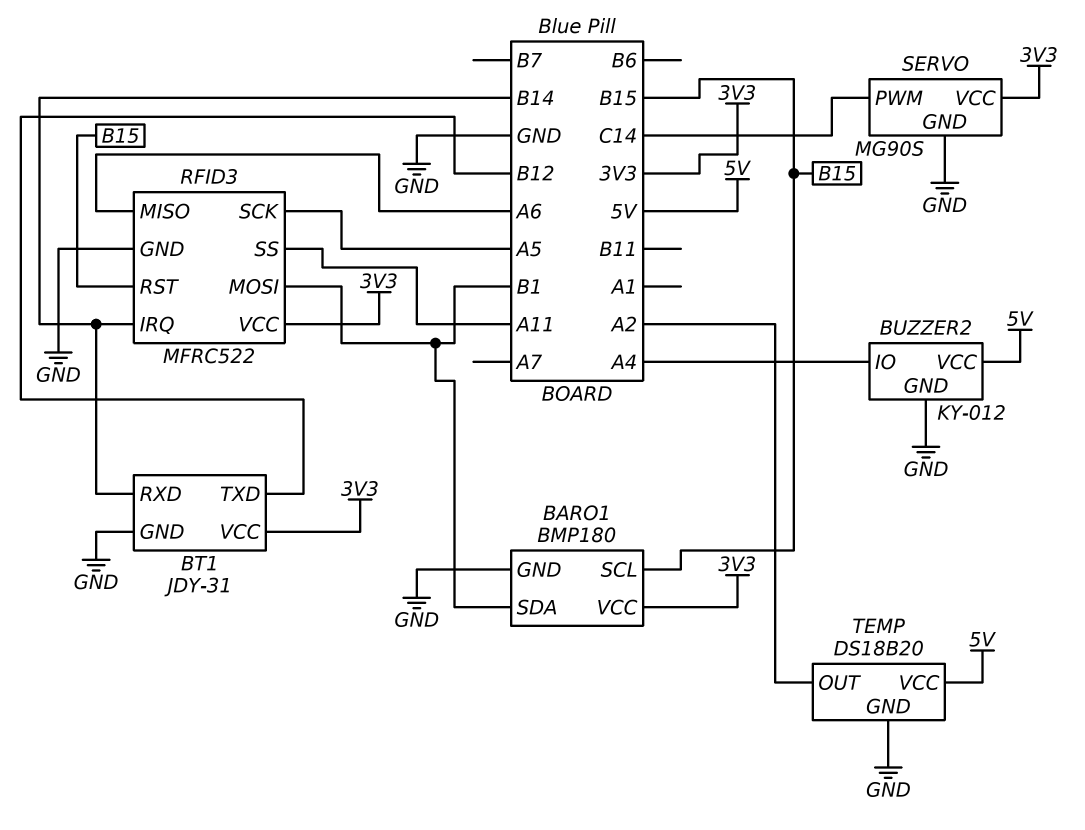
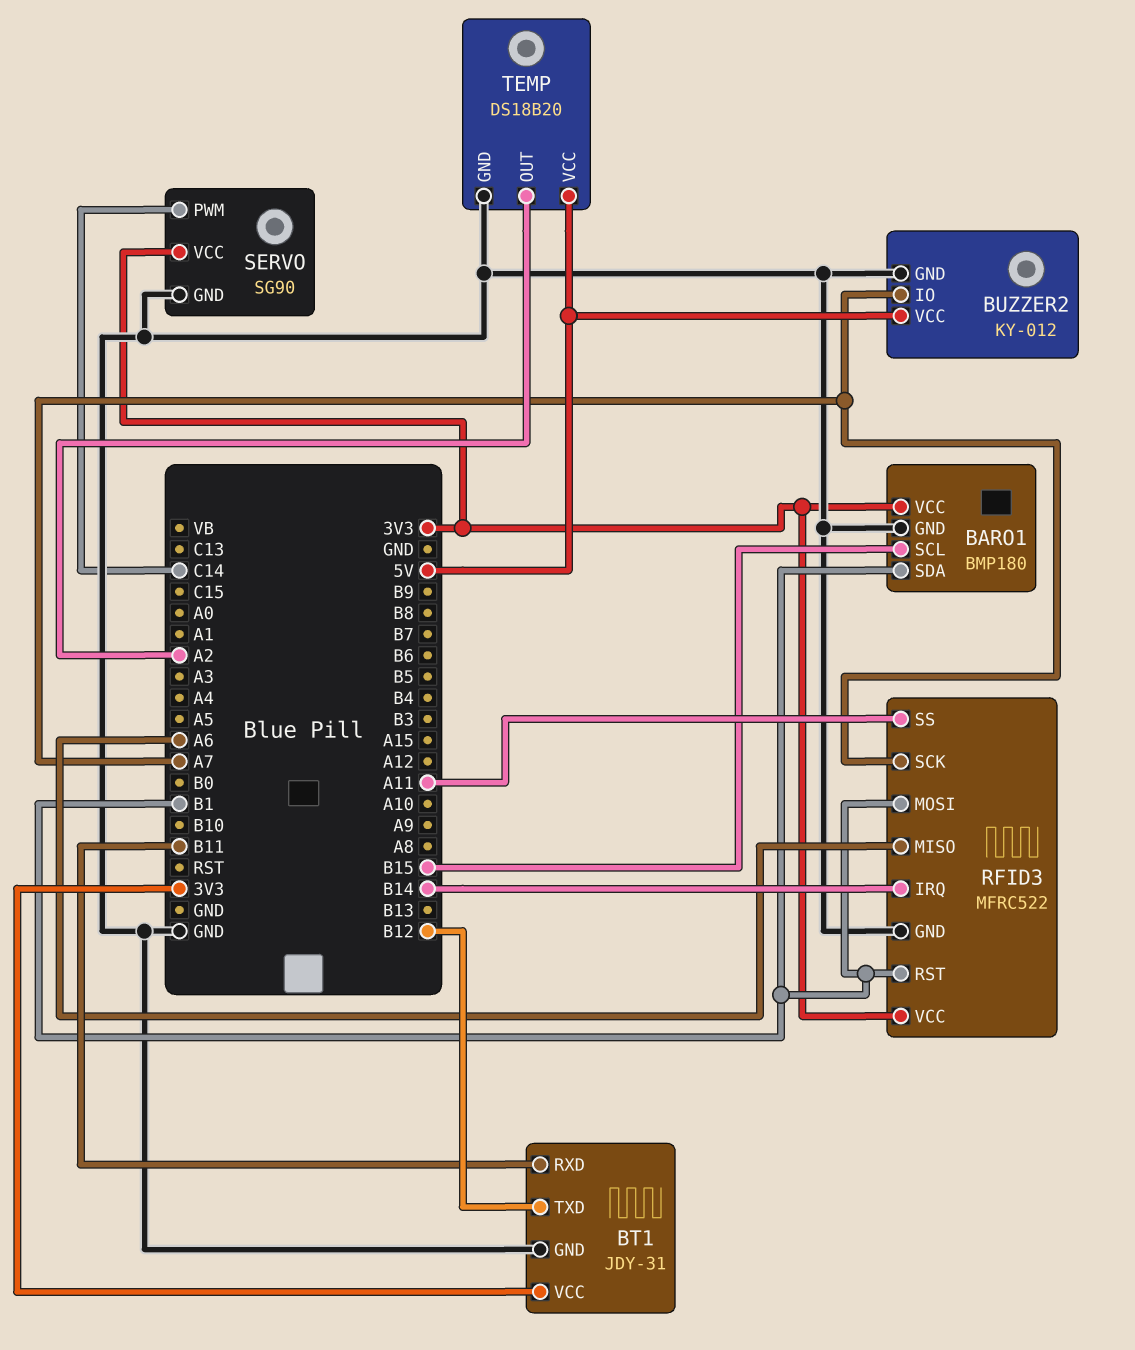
BT1 pin RXD: B14 -> B11
BUZZER2 pin IO: A4 -> A7
RFID3 pin RST: B15 -> B1
RFID3 pin SCK: A5 -> A7
SERVO: MG90S -> SG90

